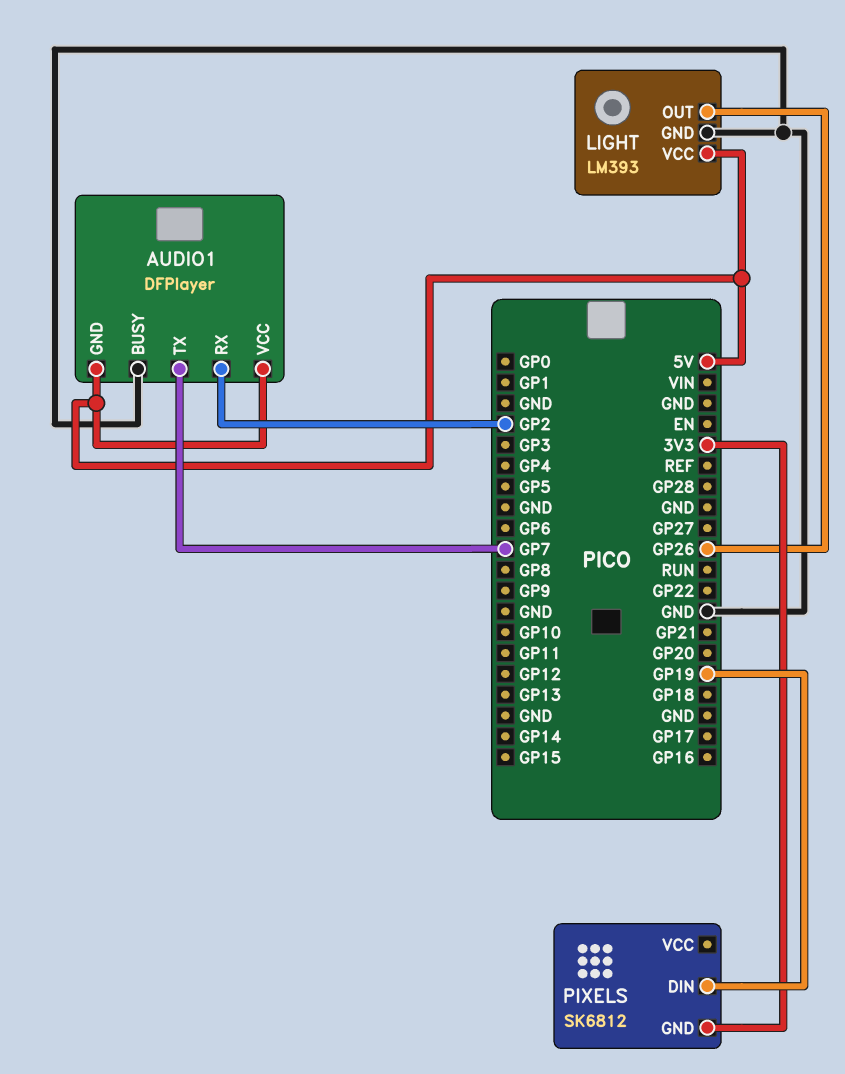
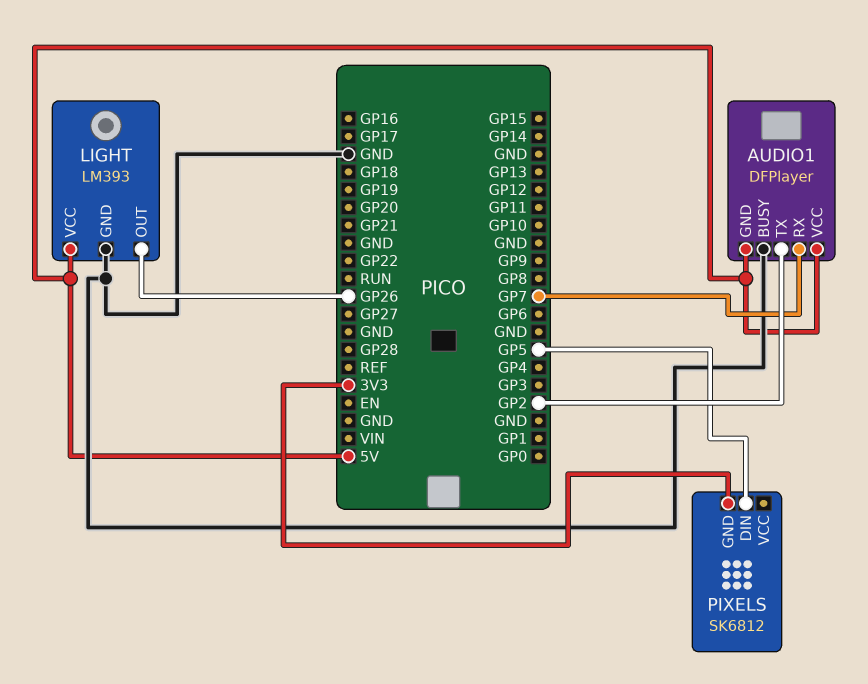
AUDIO1 pin RX: GP2 -> GP7
AUDIO1 pin TX: GP7 -> GP2
PIXELS pin DIN: GP19 -> GP5

